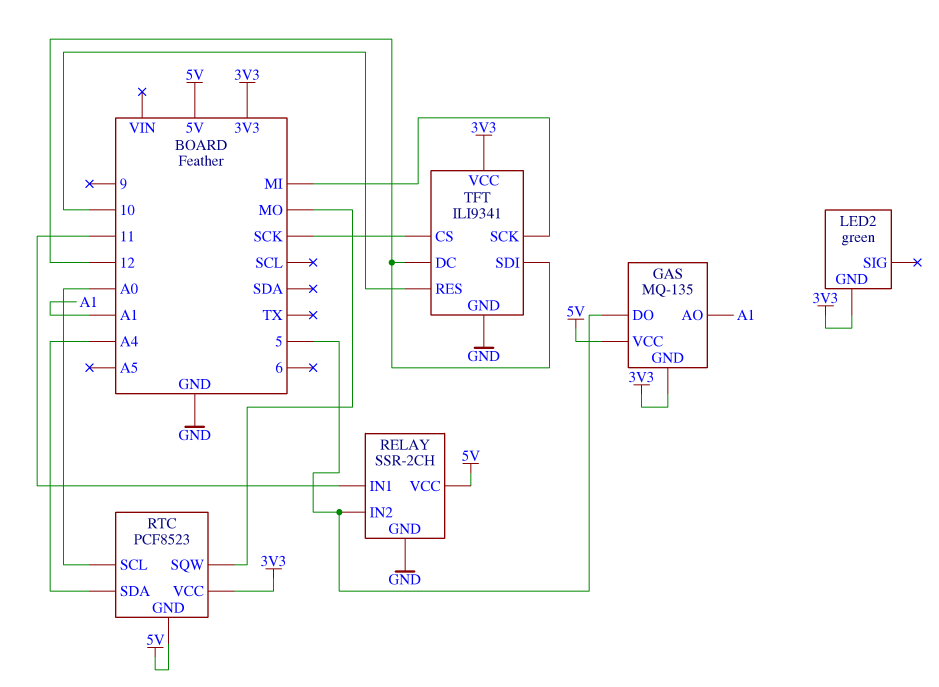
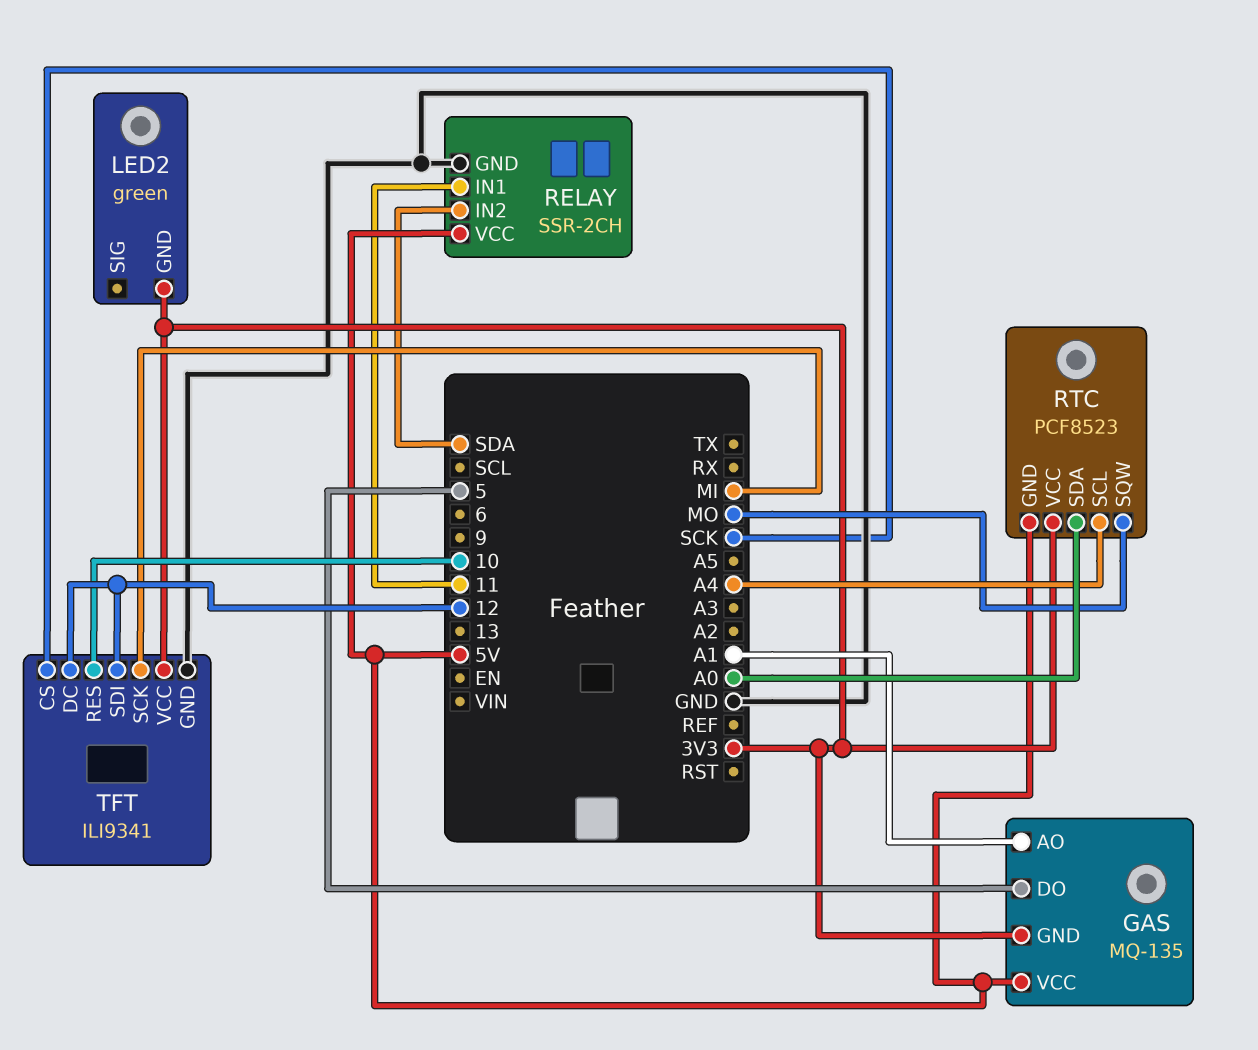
RELAY pin IN2: 5 -> SDA
RTC pin SCL: A0 -> A4
RTC pin SDA: A4 -> A0

